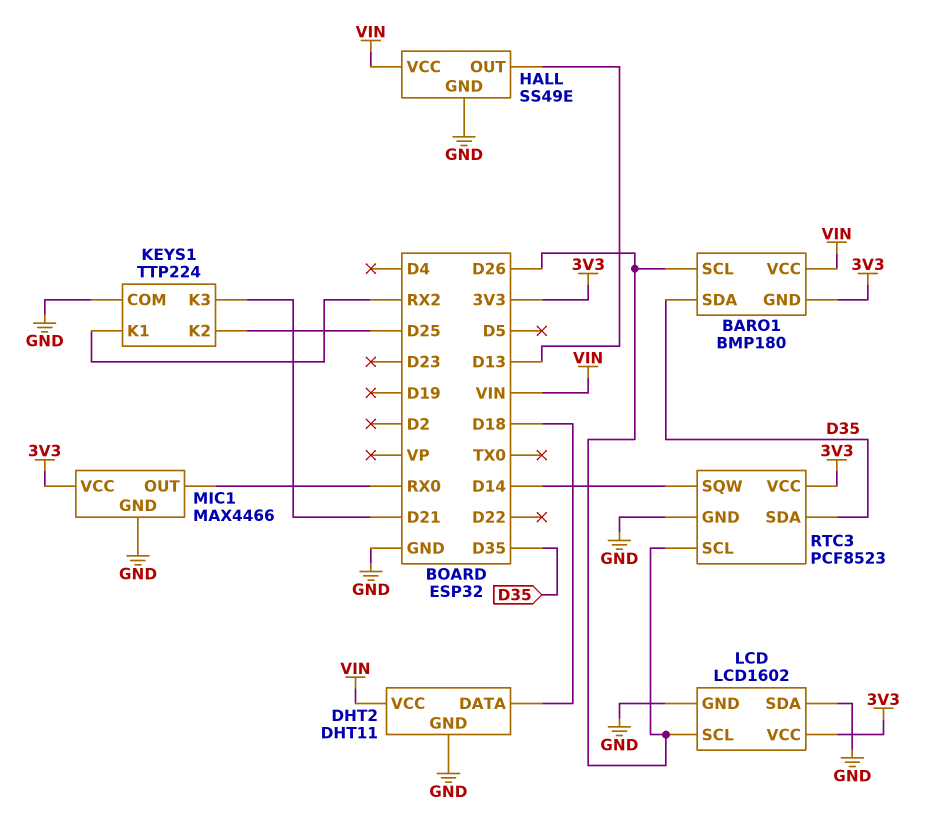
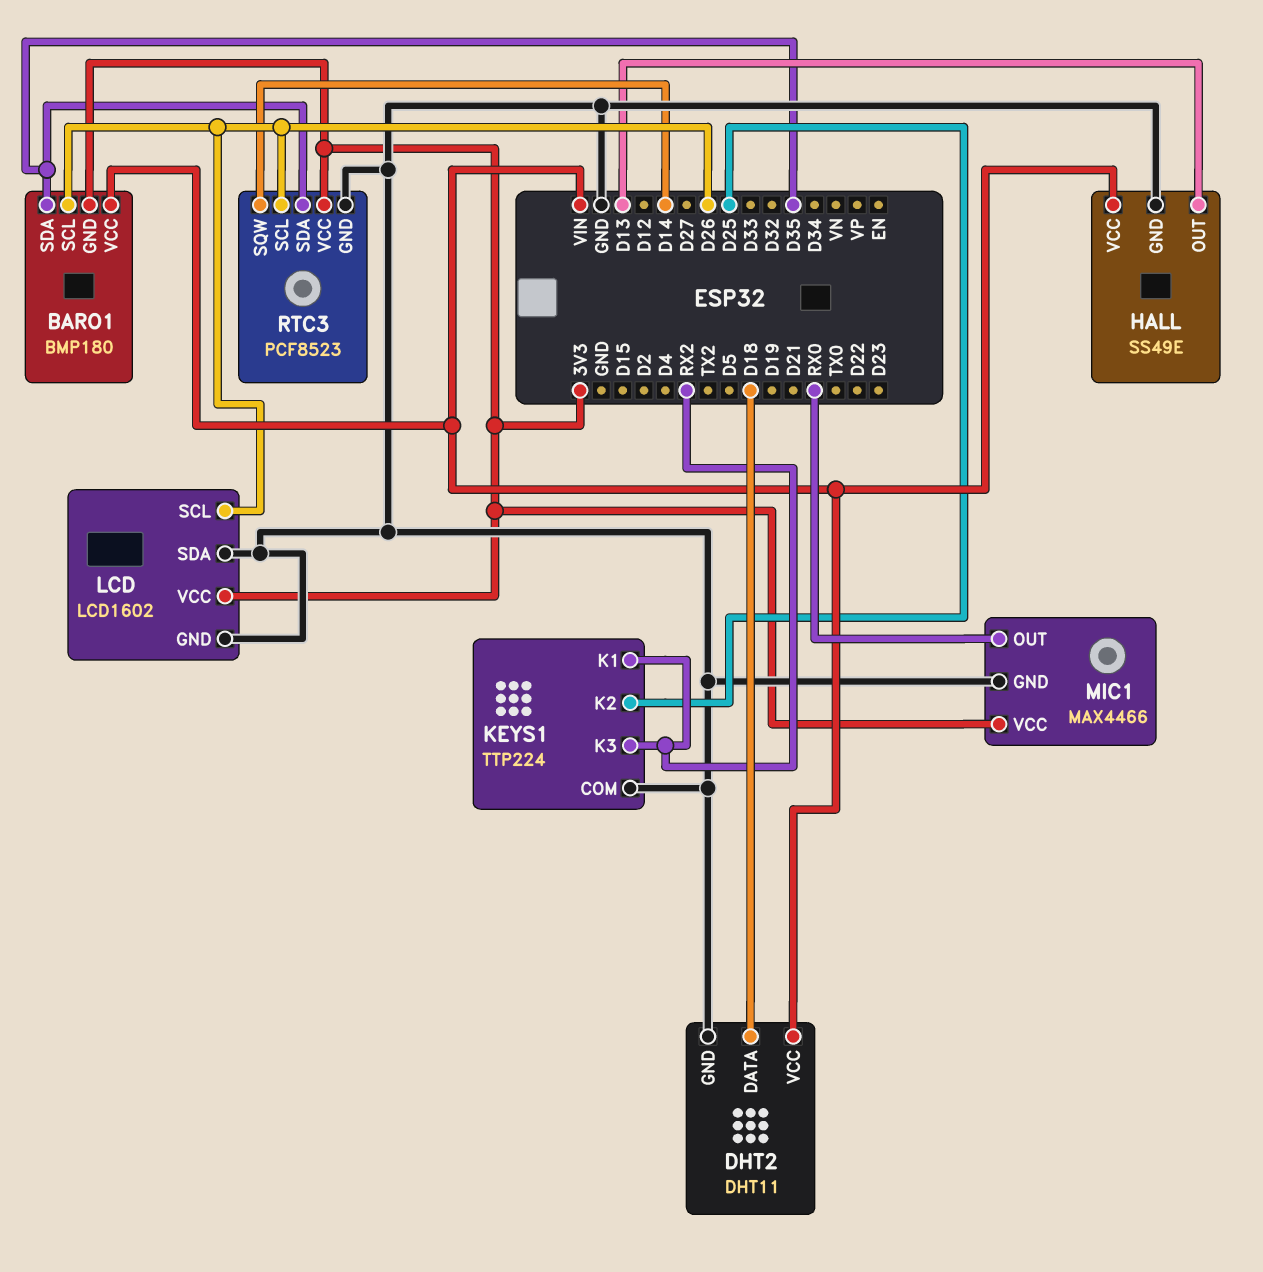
KEYS1 pin K3: D21 -> RX2

